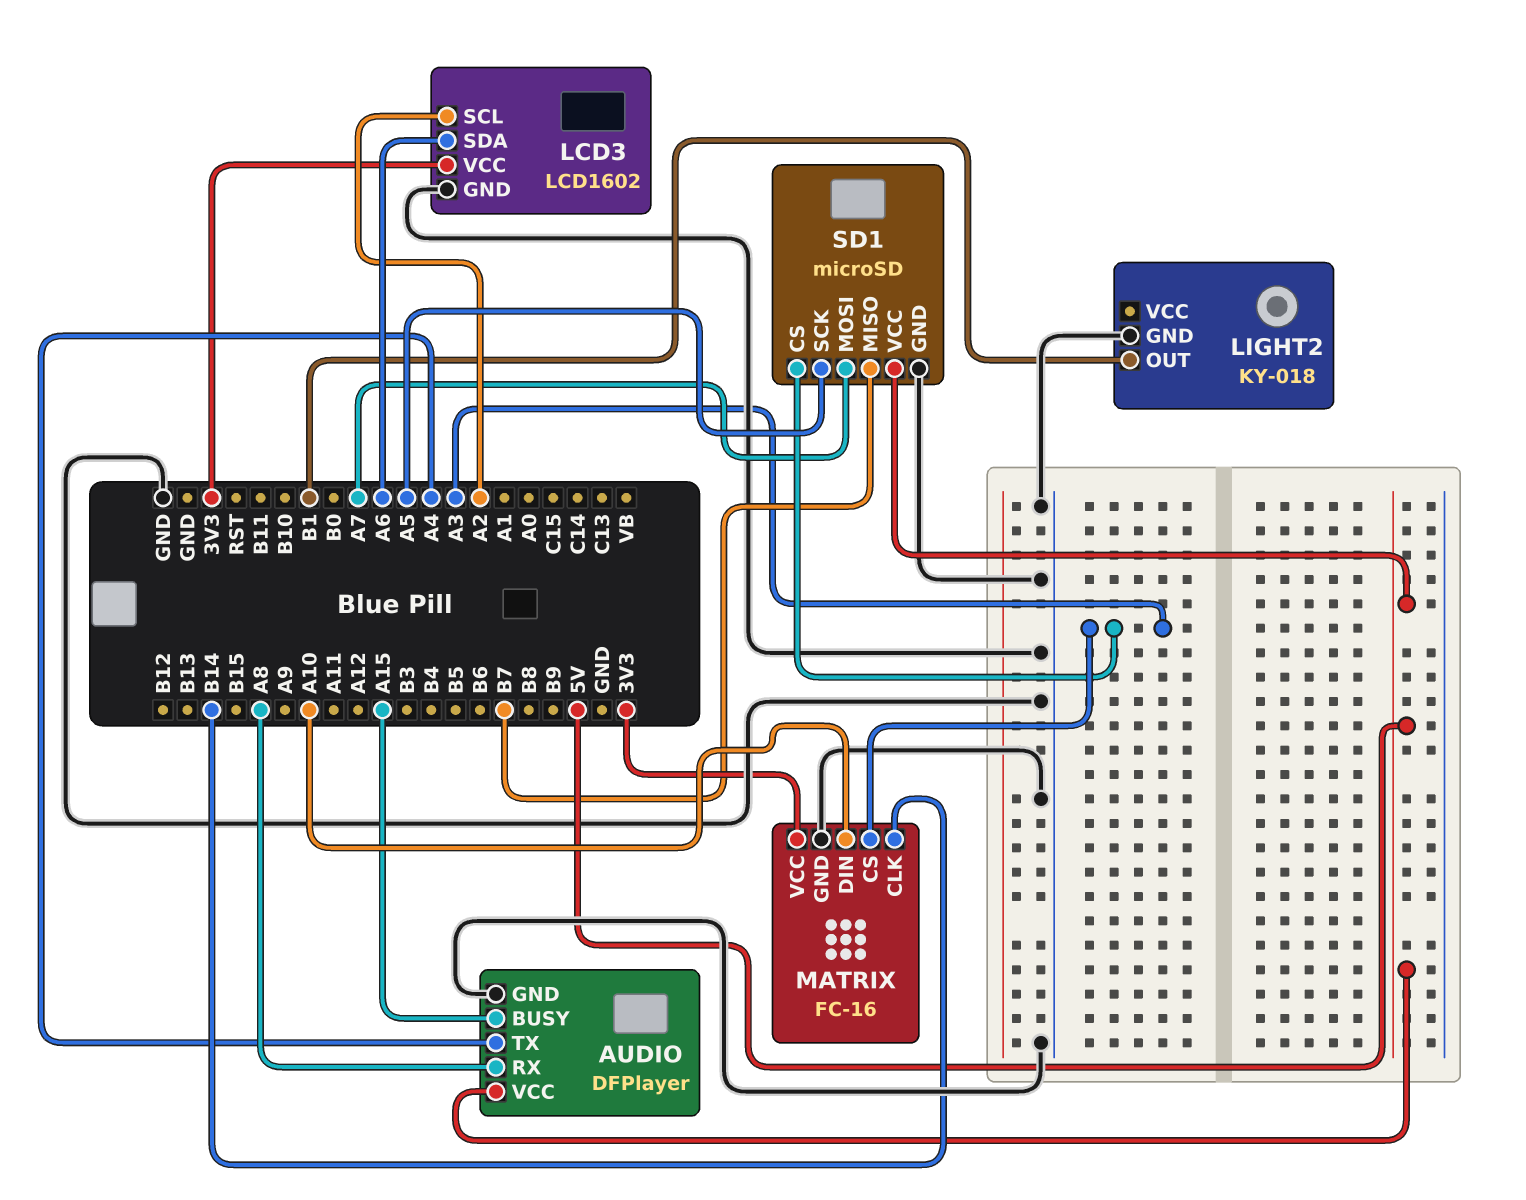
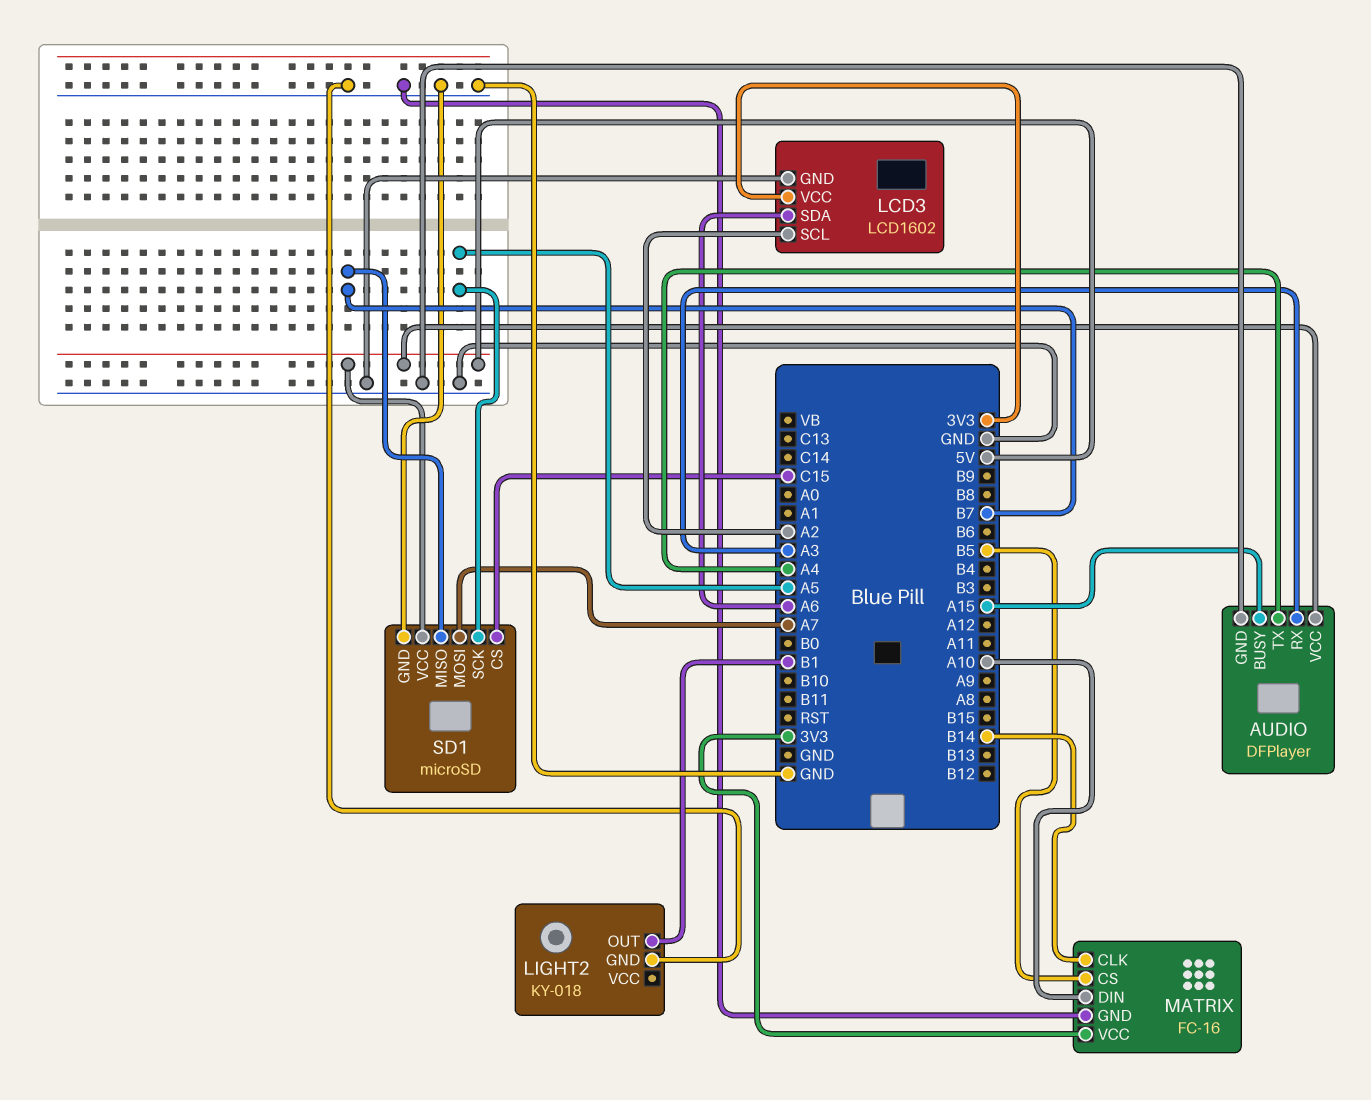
AUDIO pin RX: A8 -> A3
MATRIX pin CS: A3 -> B5
SD1 pin CS: A3 -> C15

